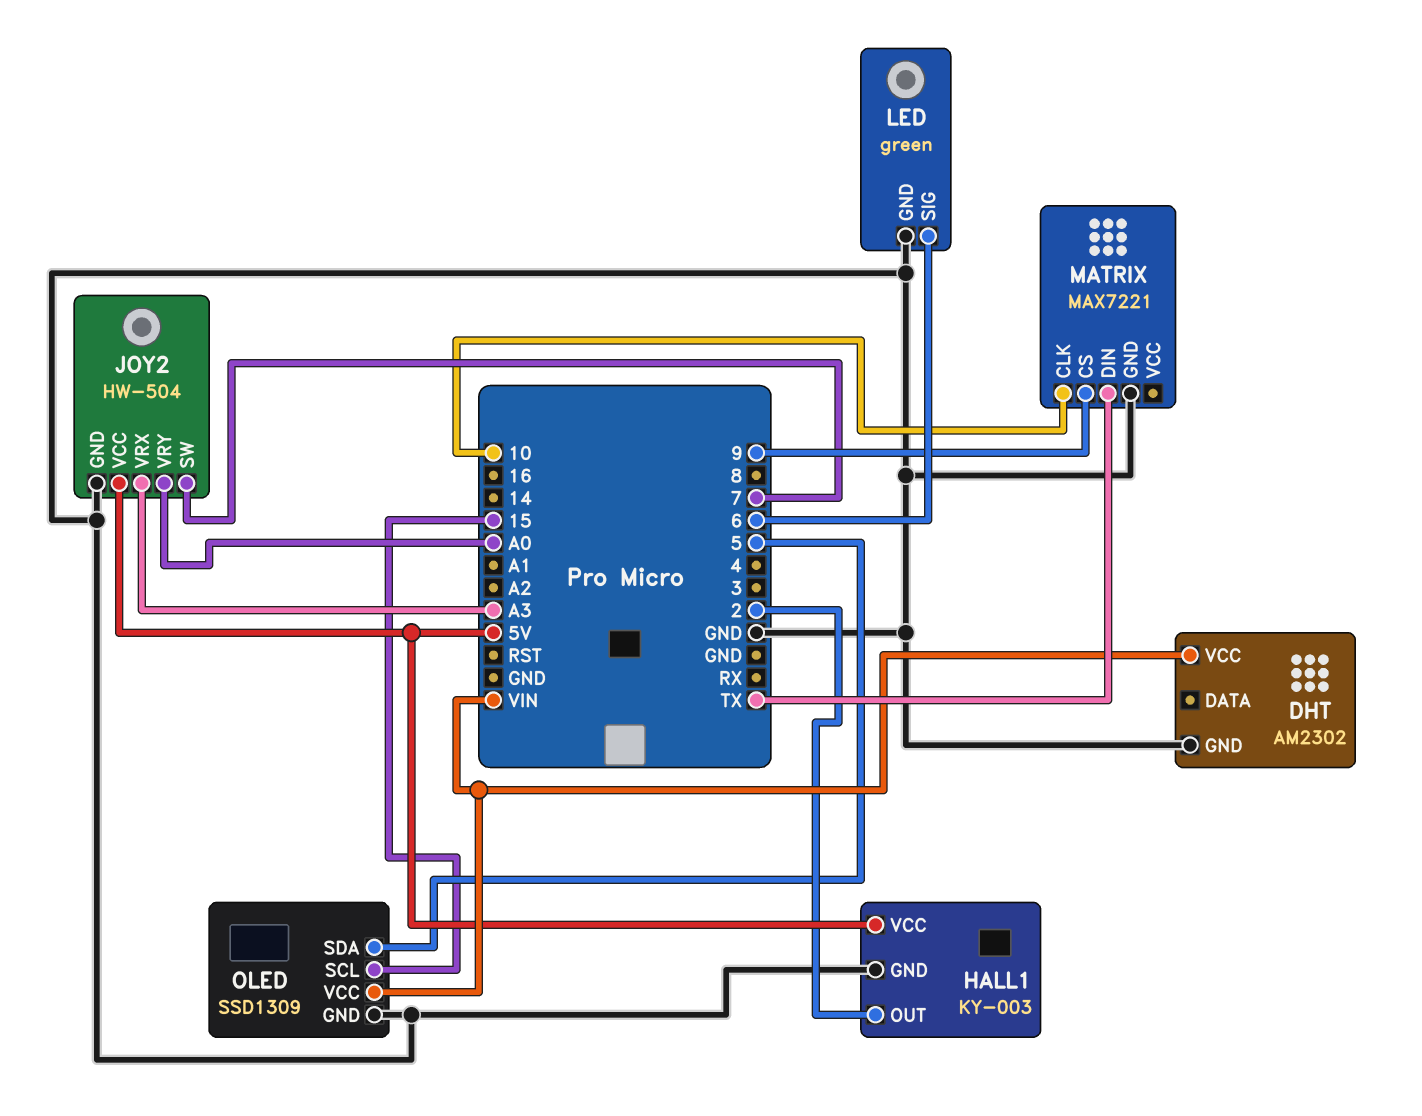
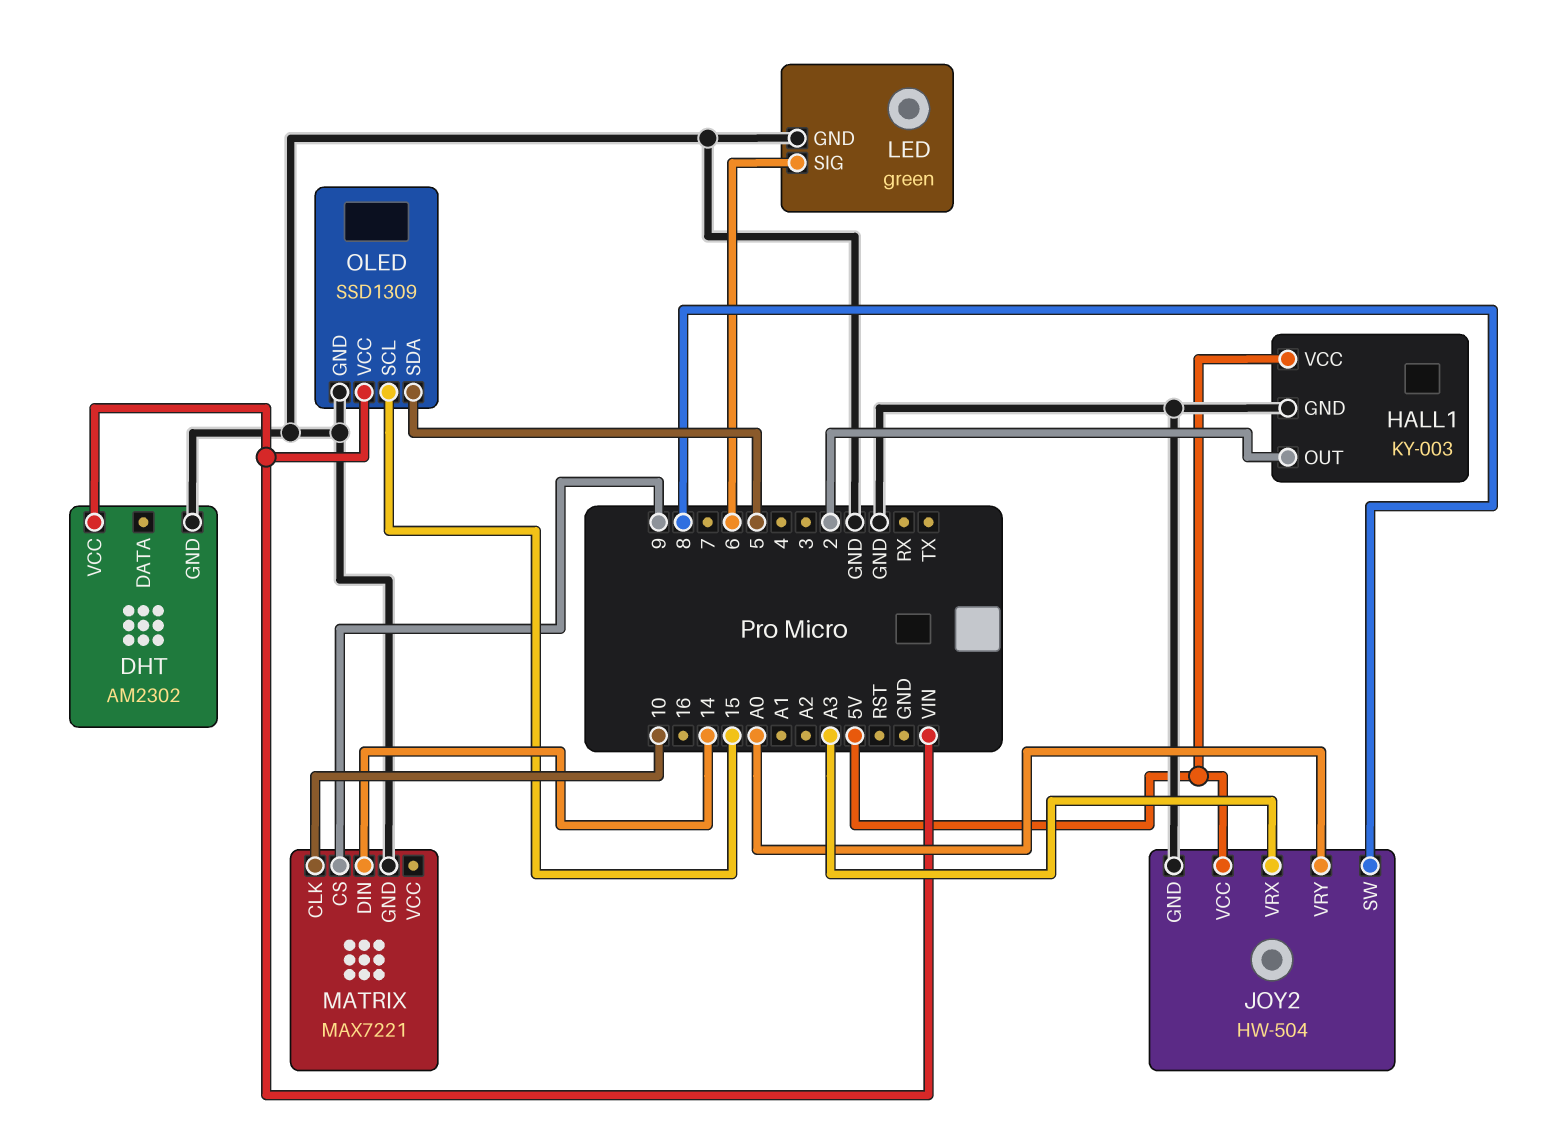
JOY2 pin SW: 7 -> 8
MATRIX pin DIN: TX -> 14

